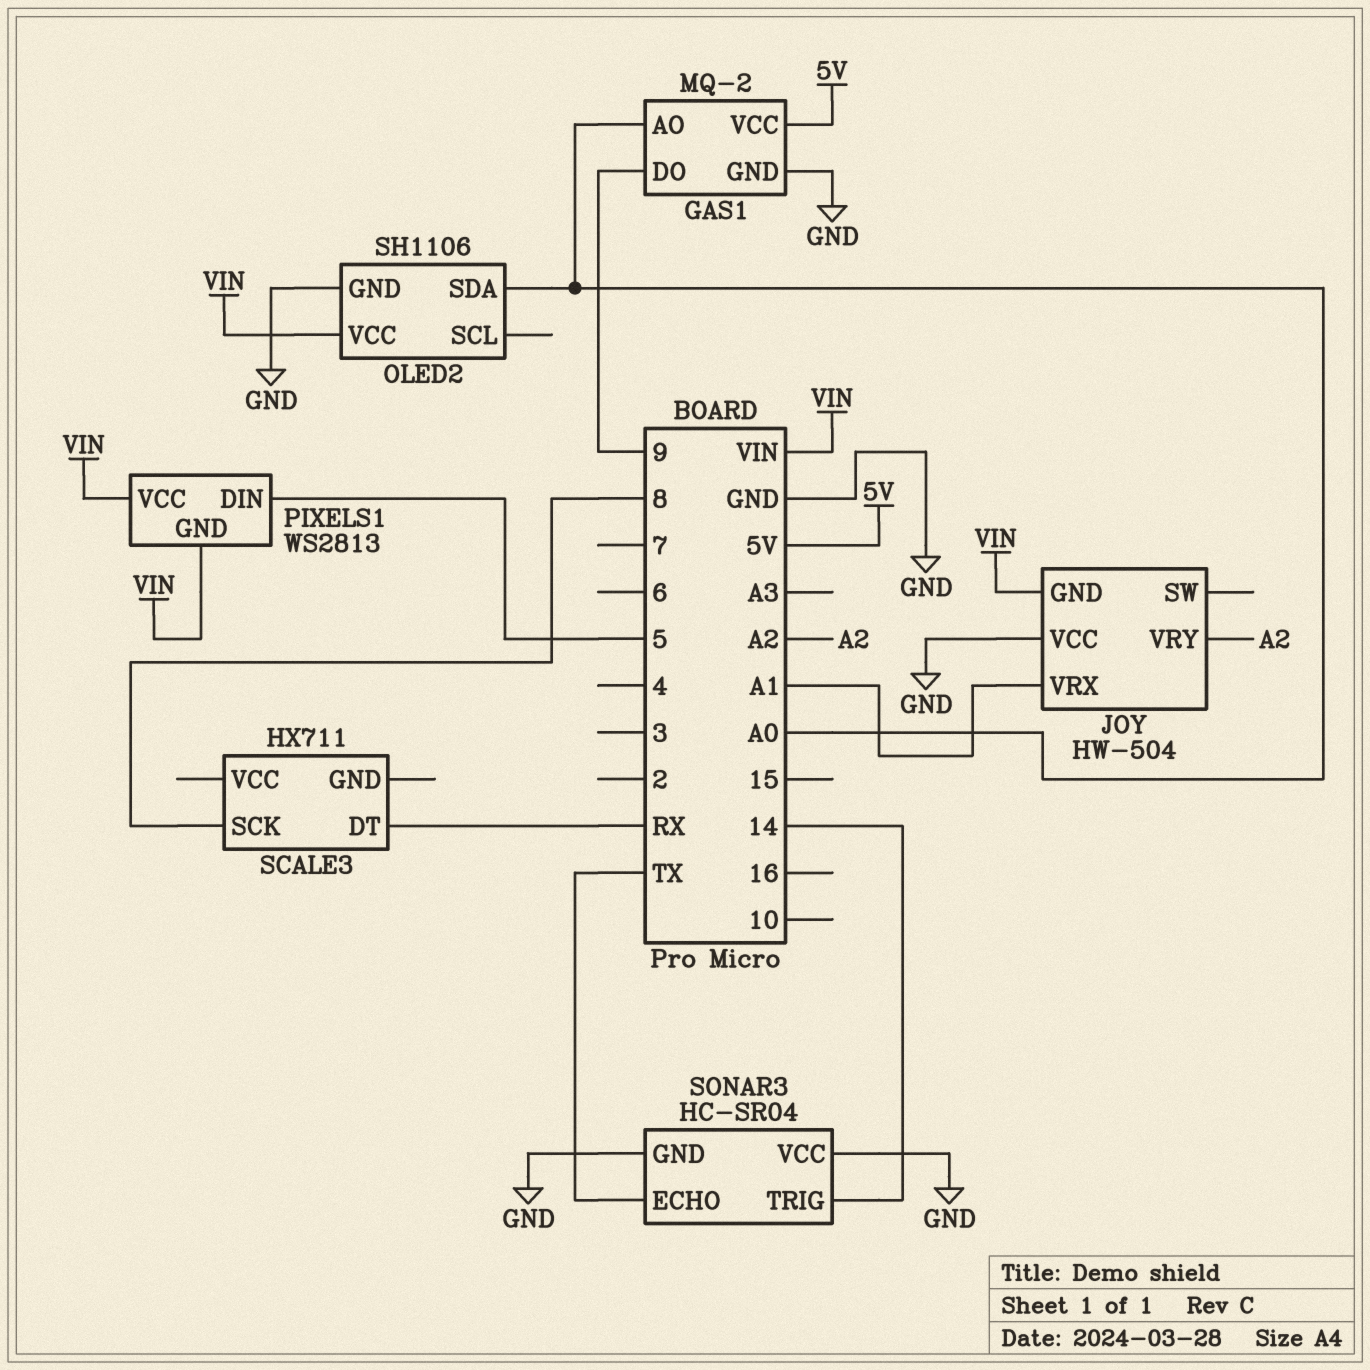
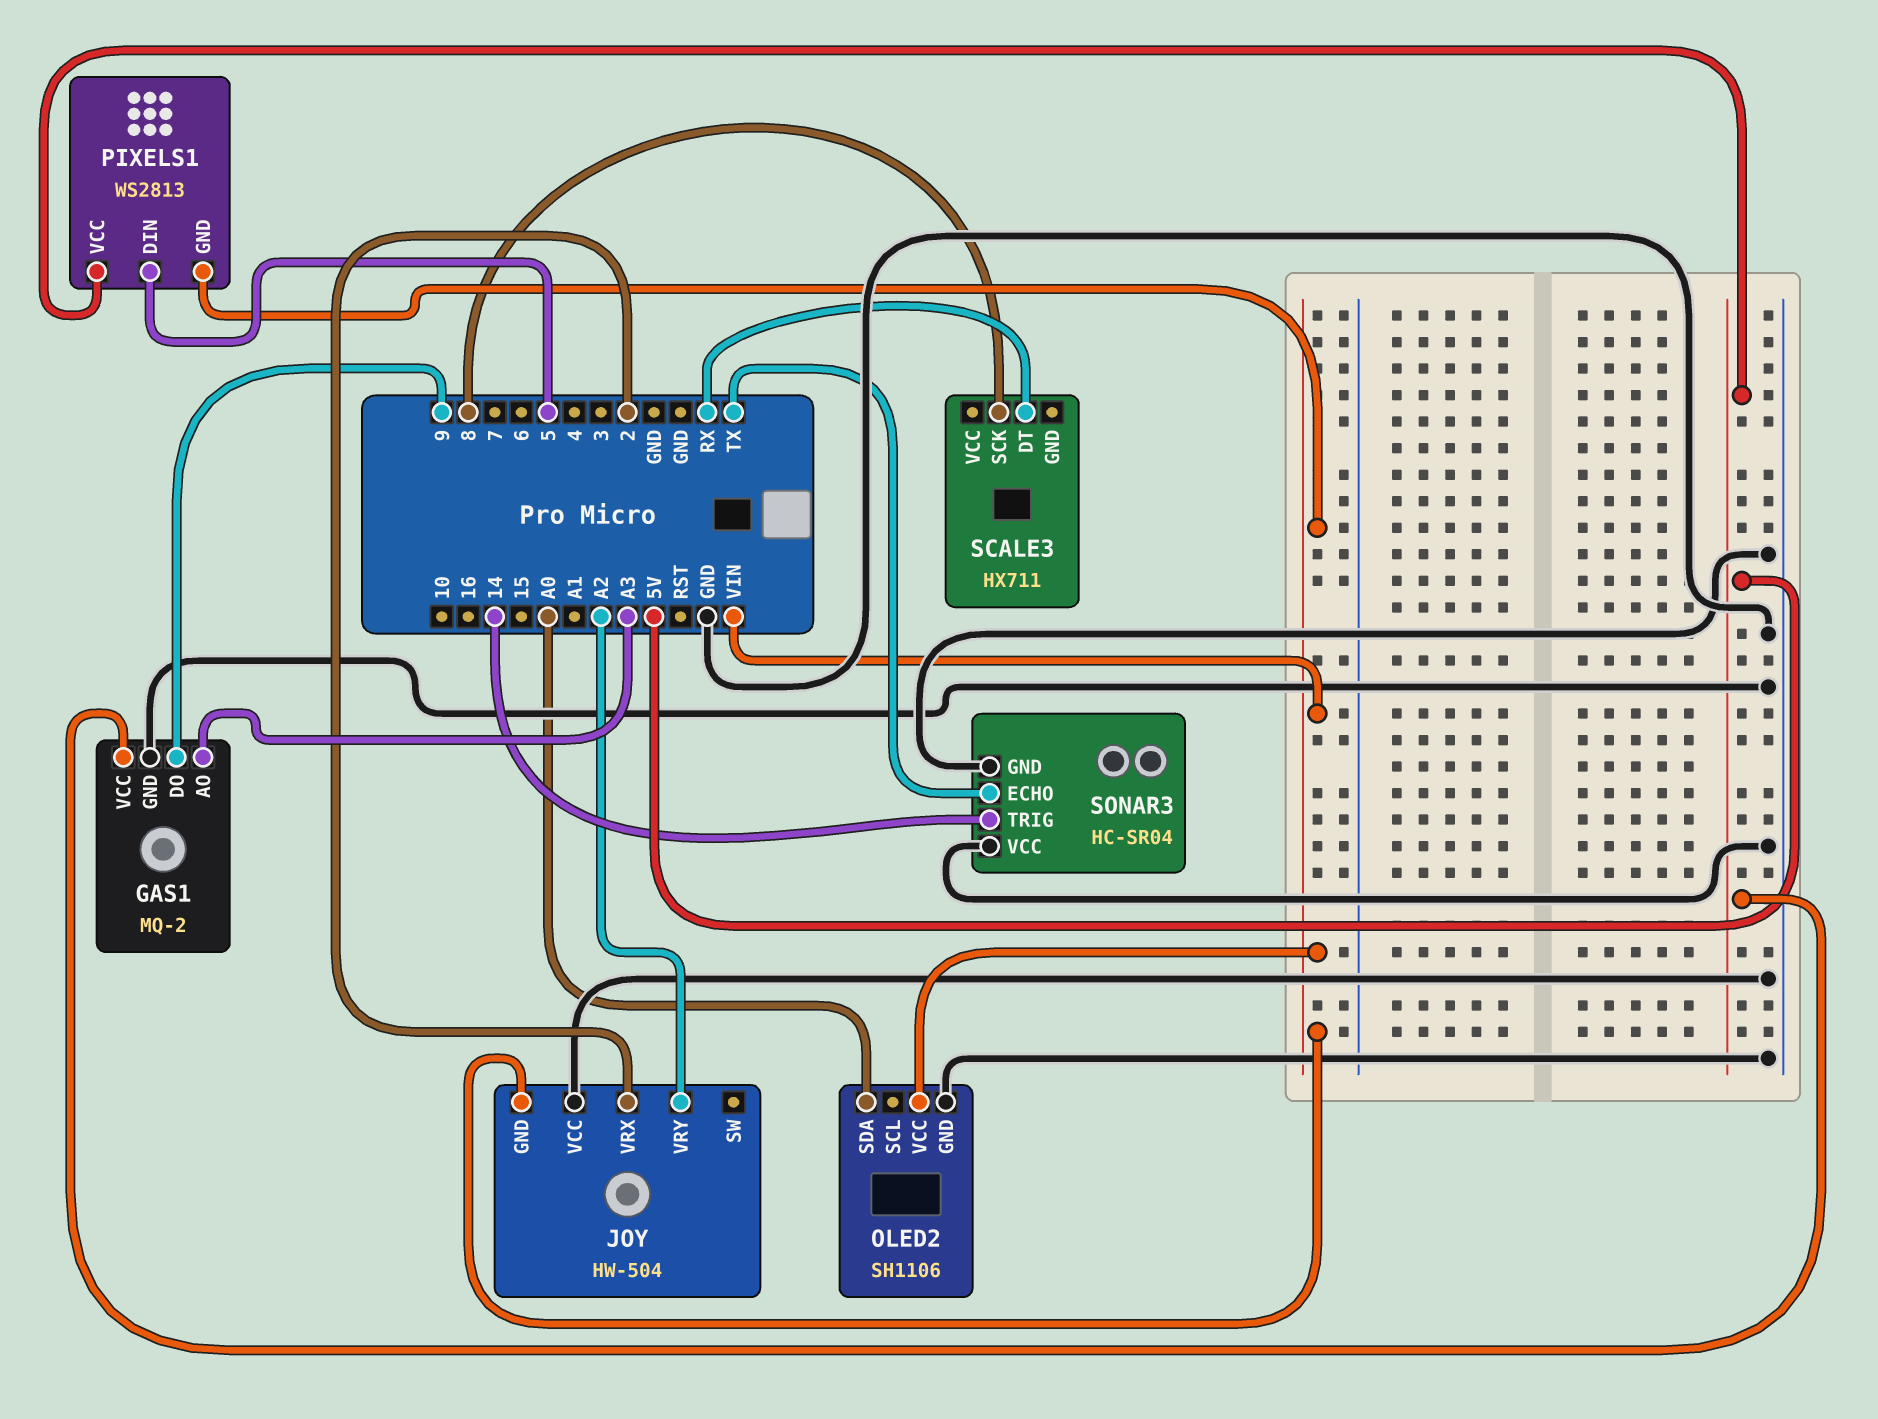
GAS1 pin AO: A0 -> A3
JOY pin VRX: A1 -> 2
PIXELS1 pin VCC: VIN -> 5V

